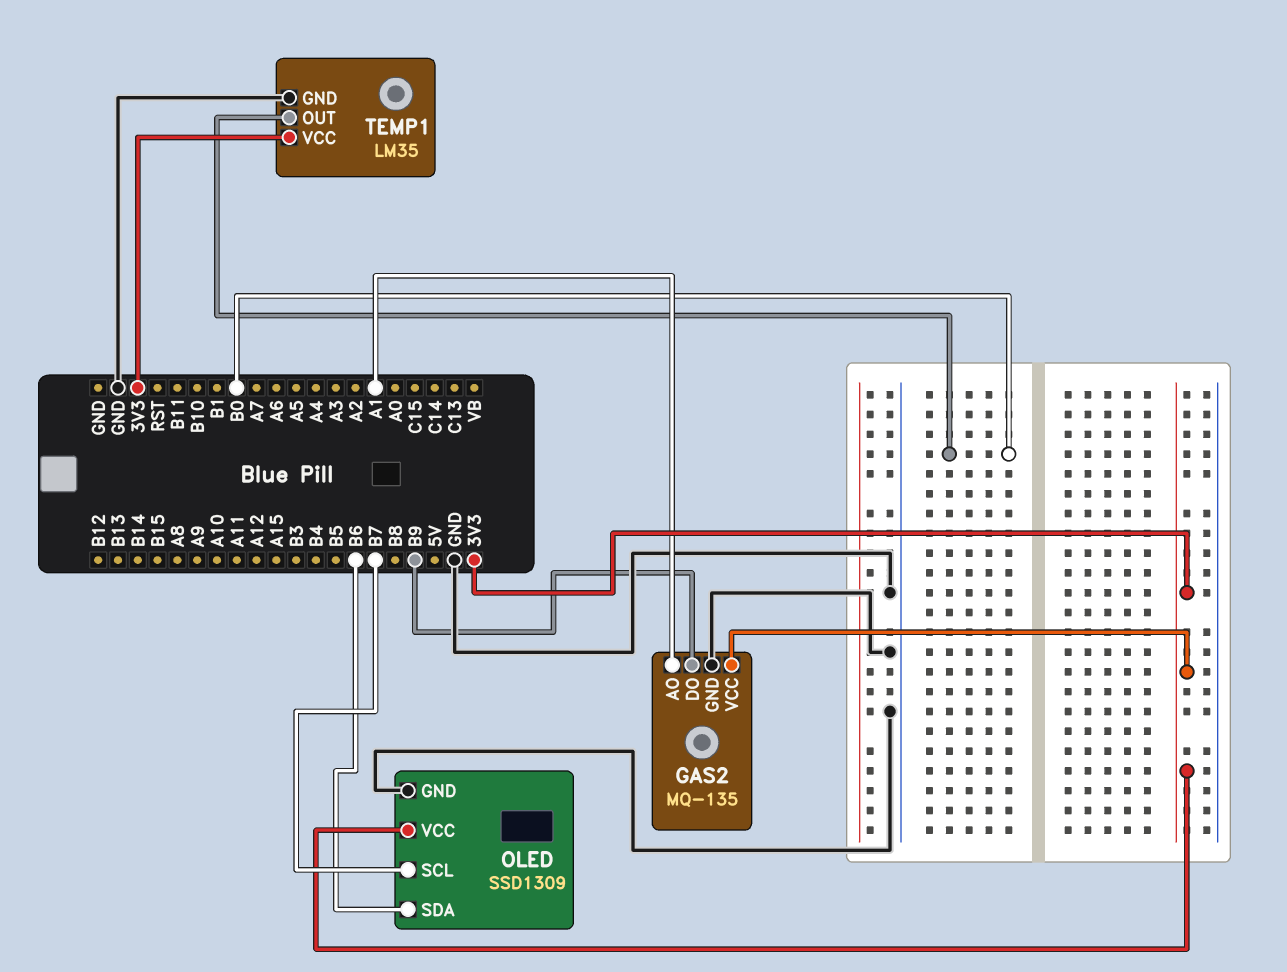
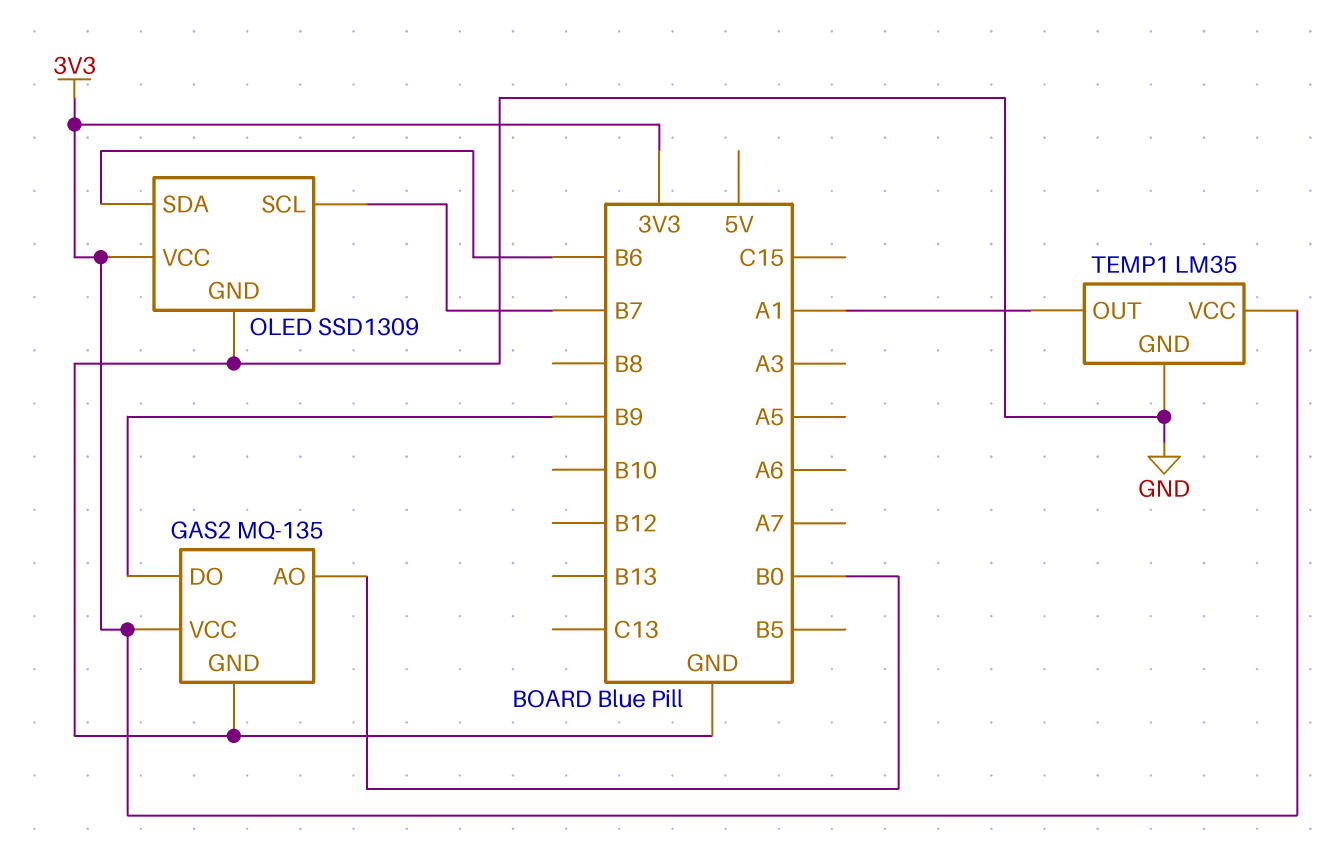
GAS2 pin AO: A1 -> B0
TEMP1 pin OUT: B0 -> A1

